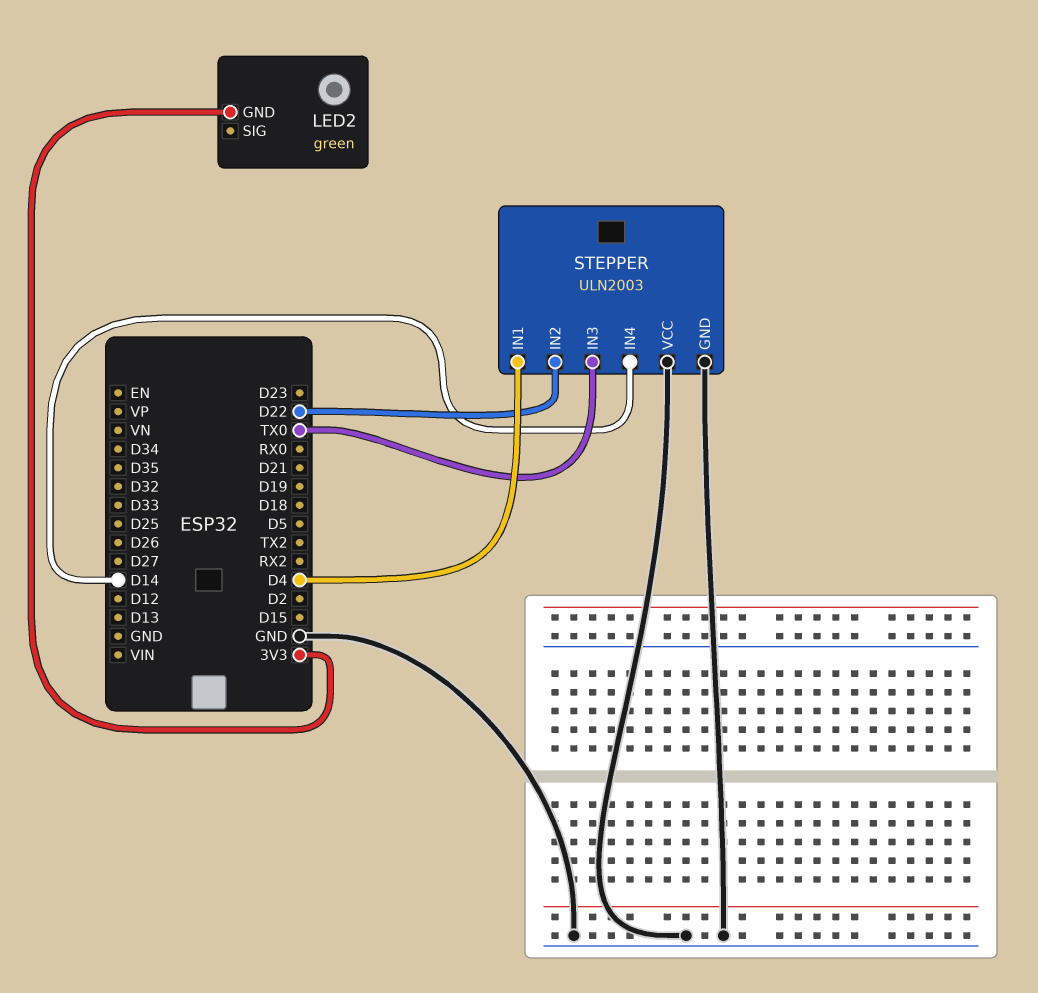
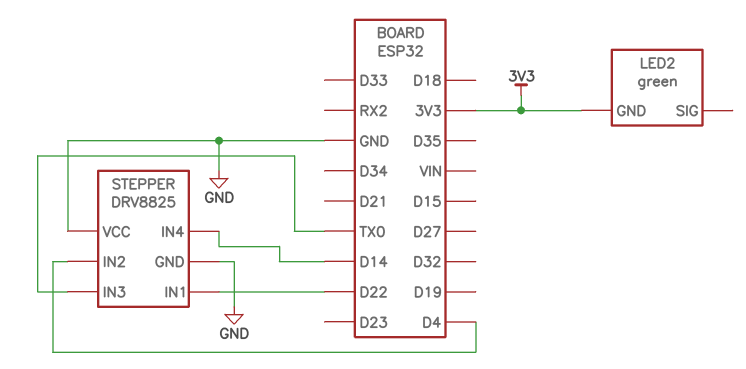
STEPPER: ULN2003 -> DRV8825
STEPPER pin IN1: D4 -> D22
STEPPER pin IN2: D22 -> D4

